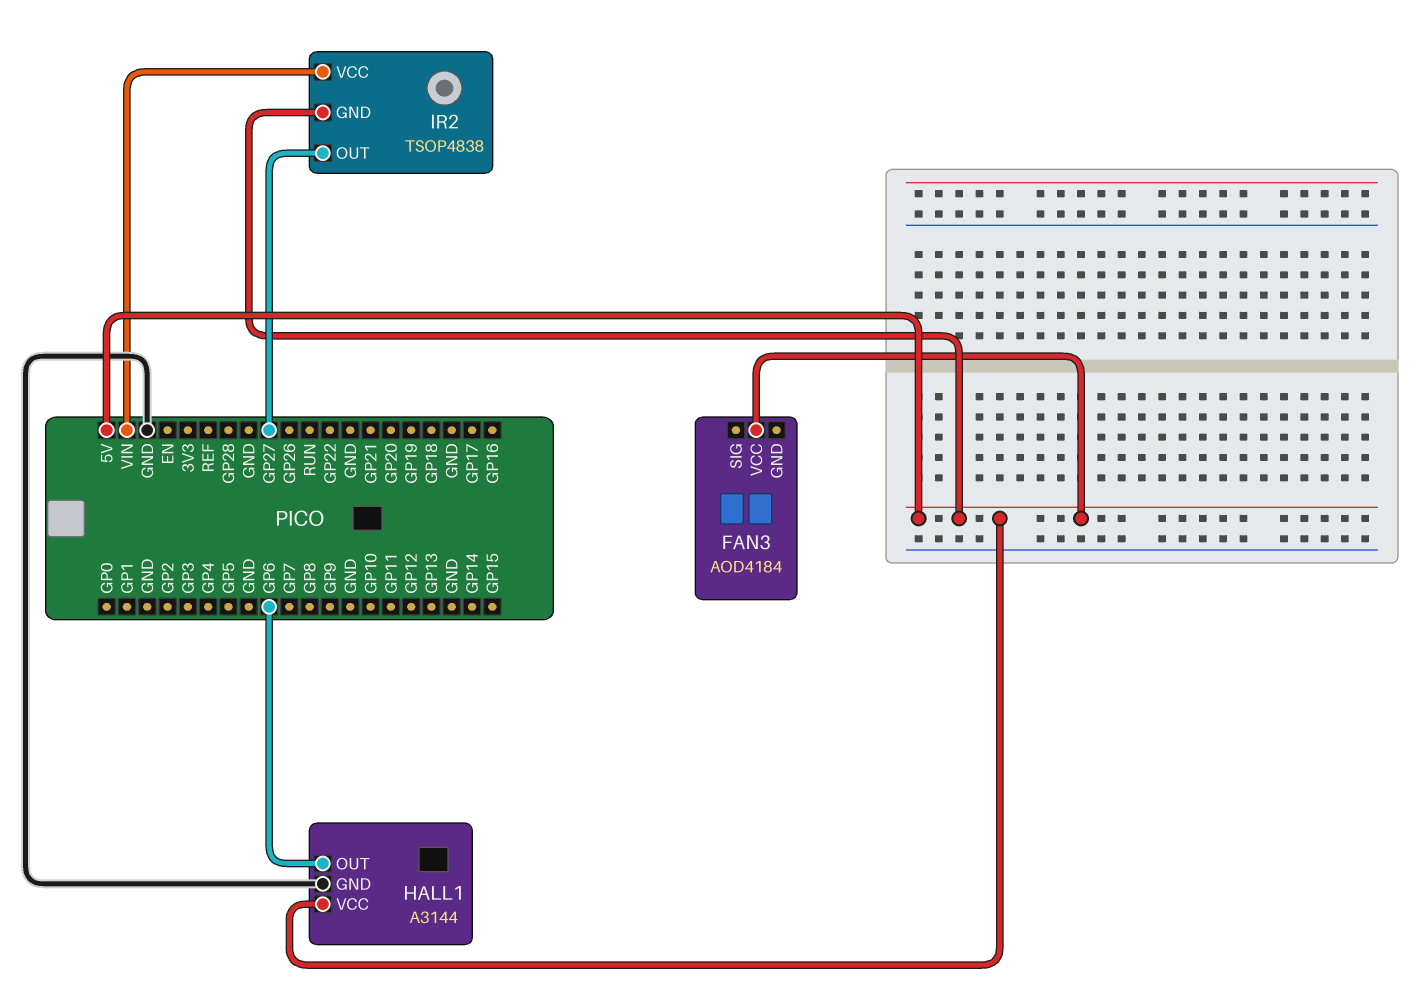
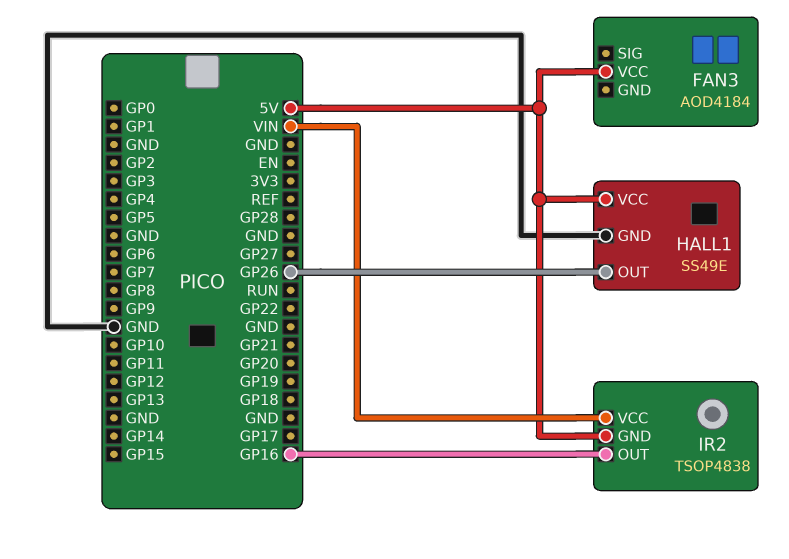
HALL1: A3144 -> SS49E
HALL1 pin OUT: GP6 -> GP26
IR2 pin OUT: GP27 -> GP16

